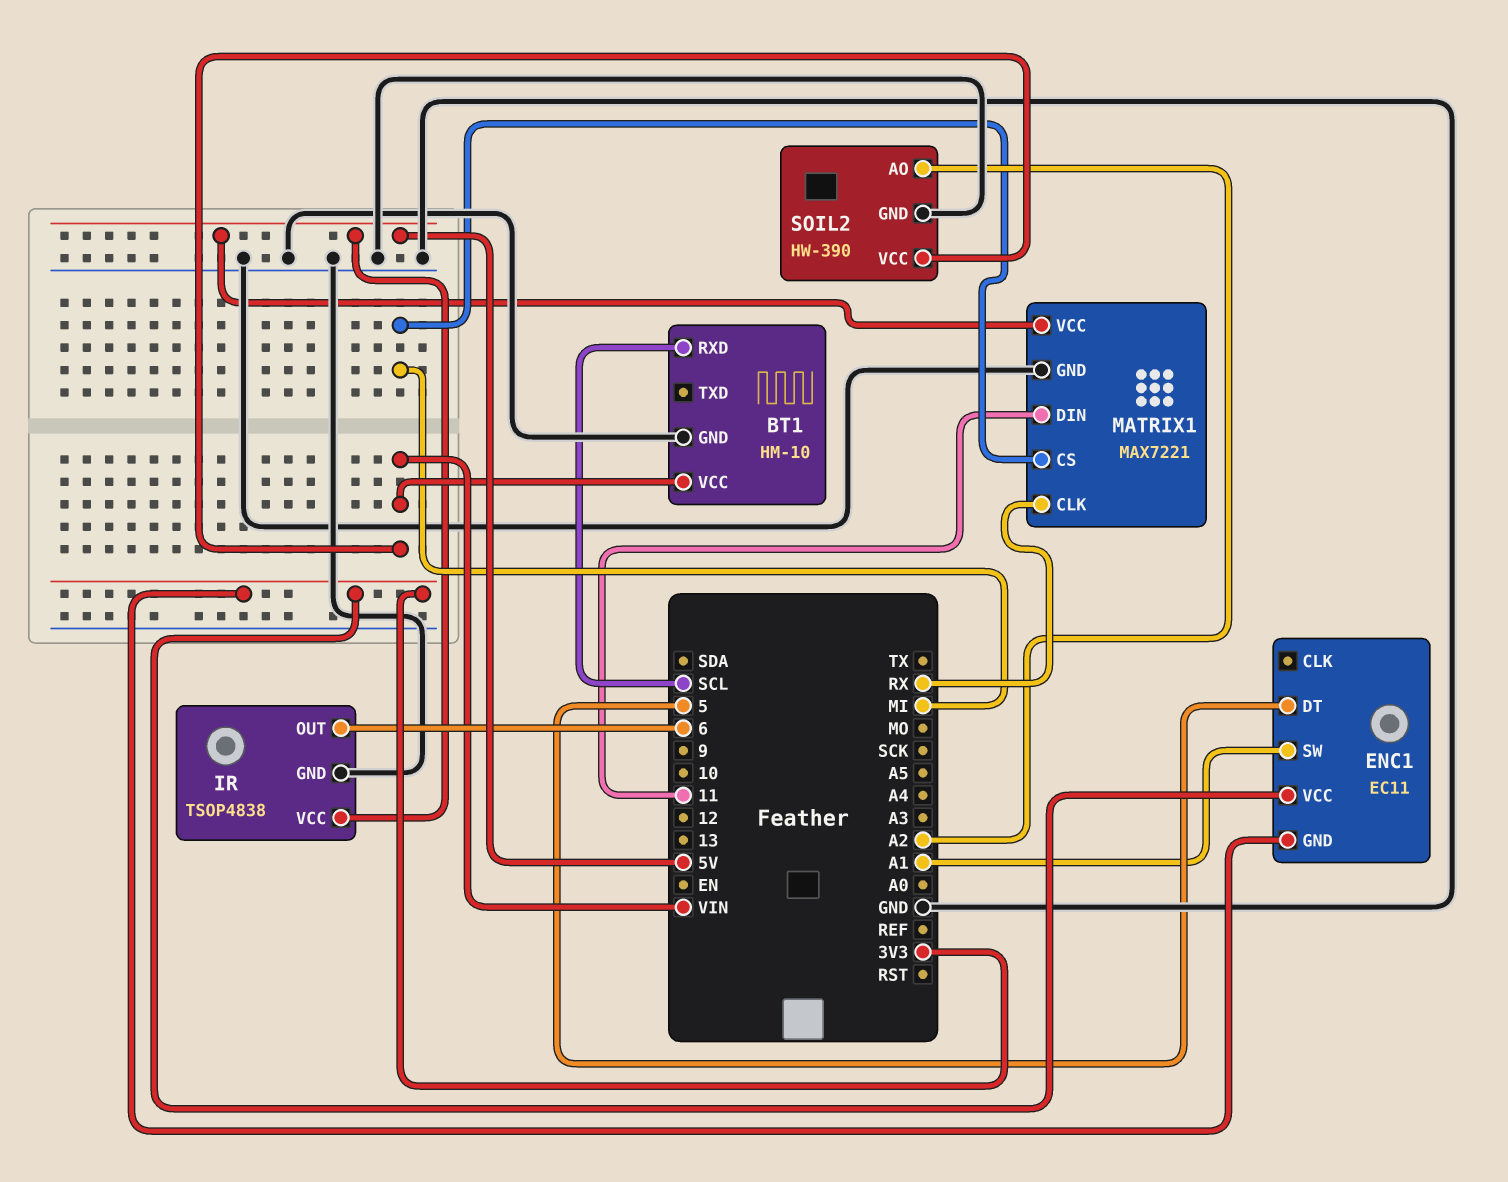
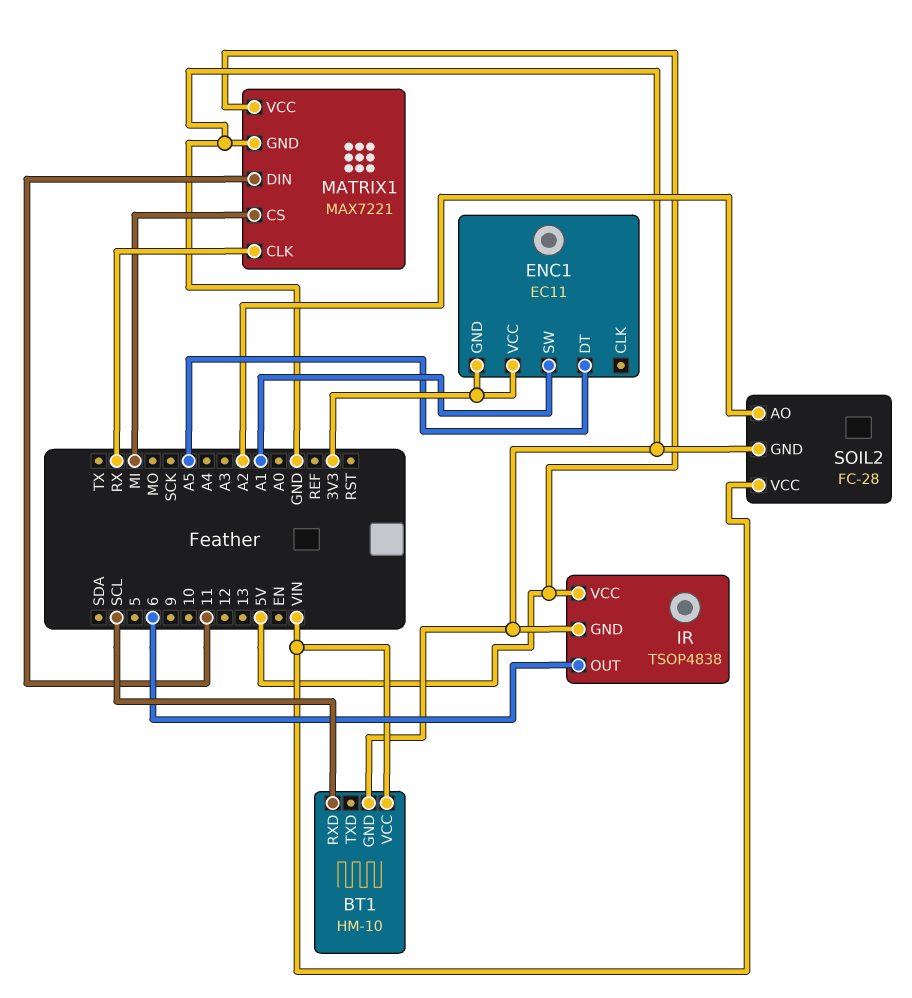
ENC1 pin DT: 5 -> A5
SOIL2: HW-390 -> FC-28

